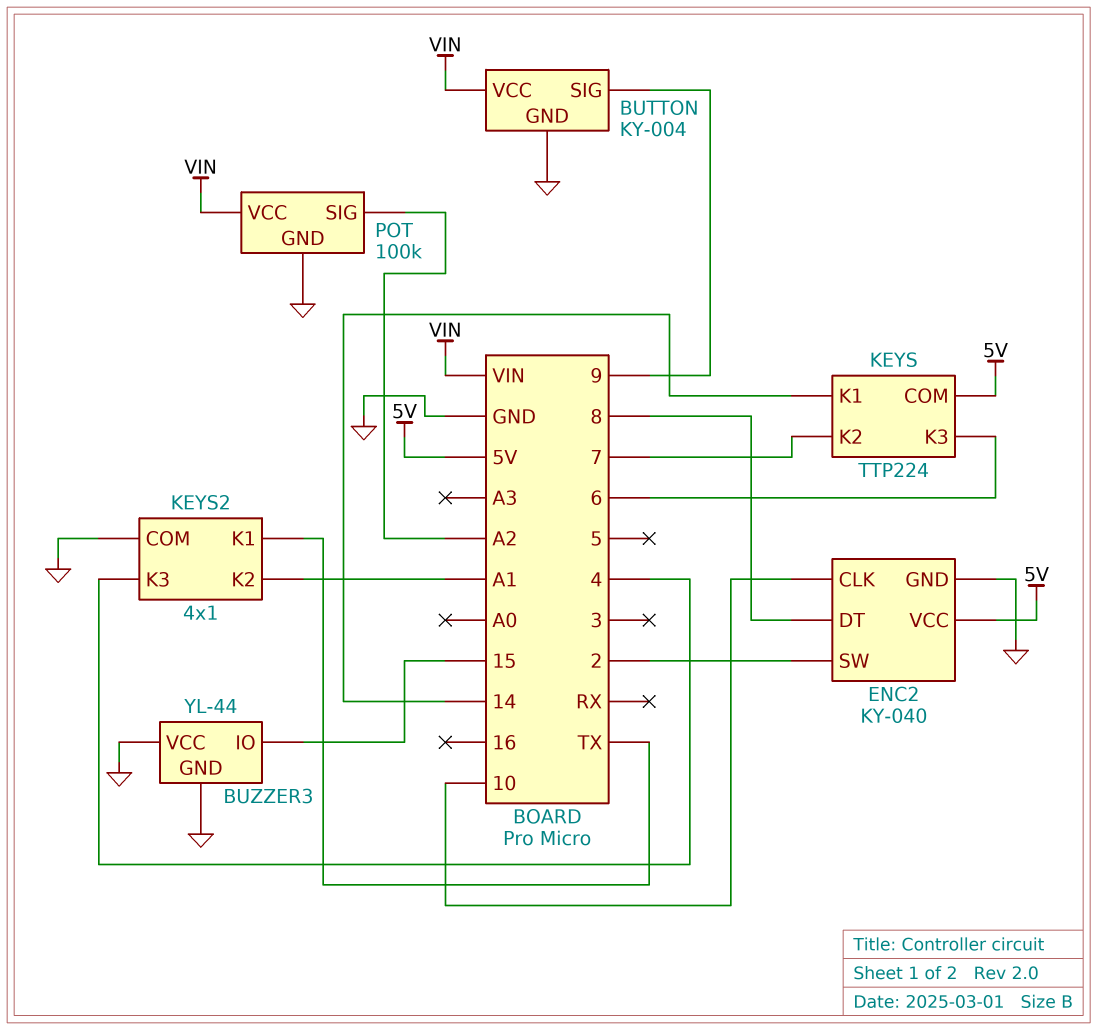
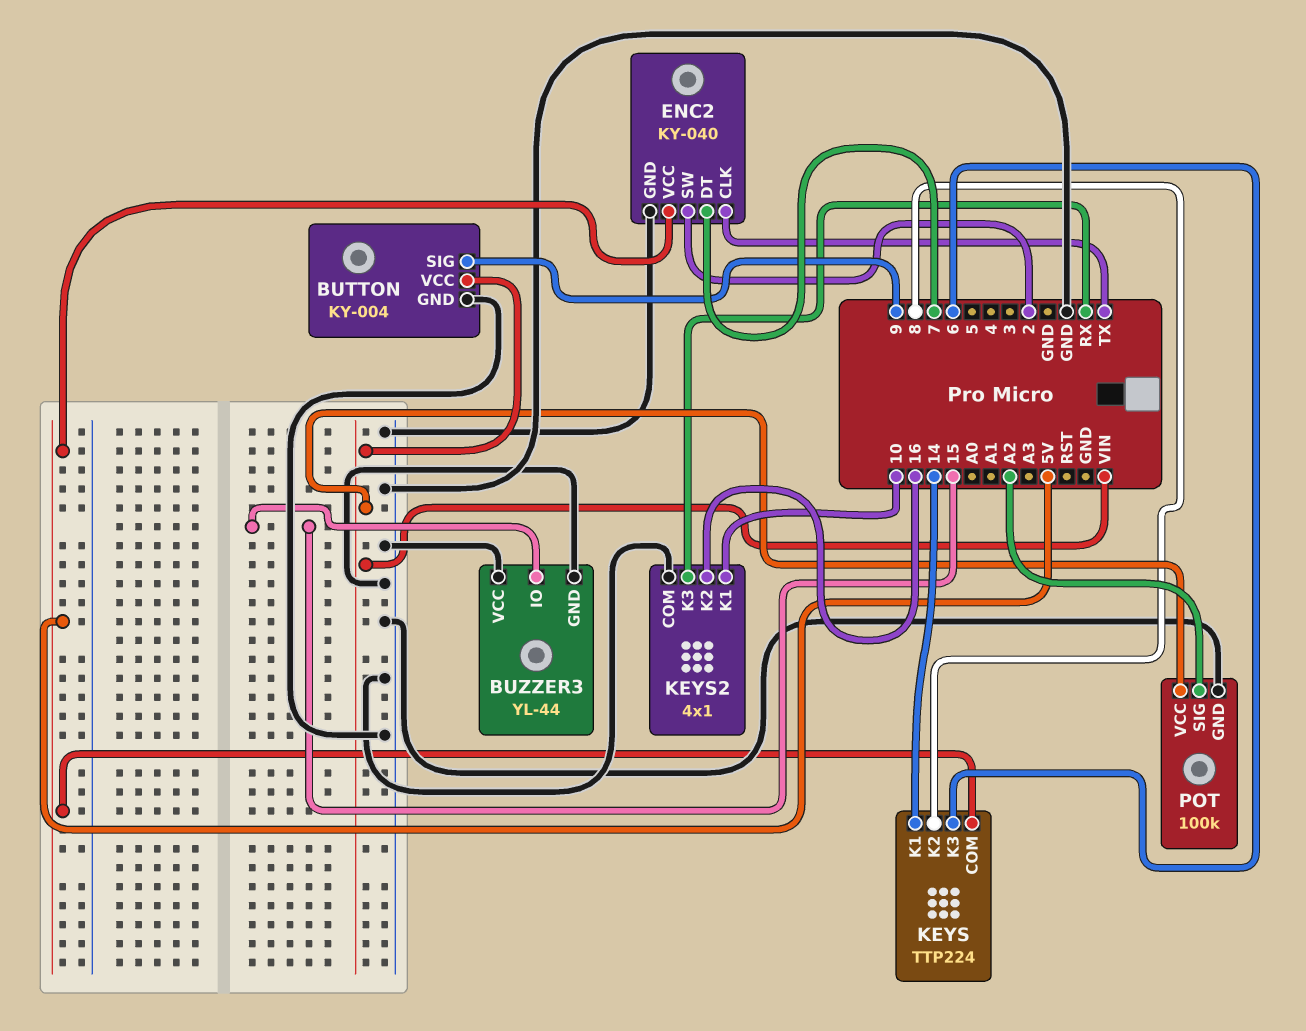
ENC2 pin CLK: 10 -> TX
ENC2 pin DT: 8 -> 7
KEYS pin K2: 7 -> 8
KEYS2 pin K1: TX -> 10
KEYS2 pin K2: A1 -> 16
KEYS2 pin K3: 4 -> RX

